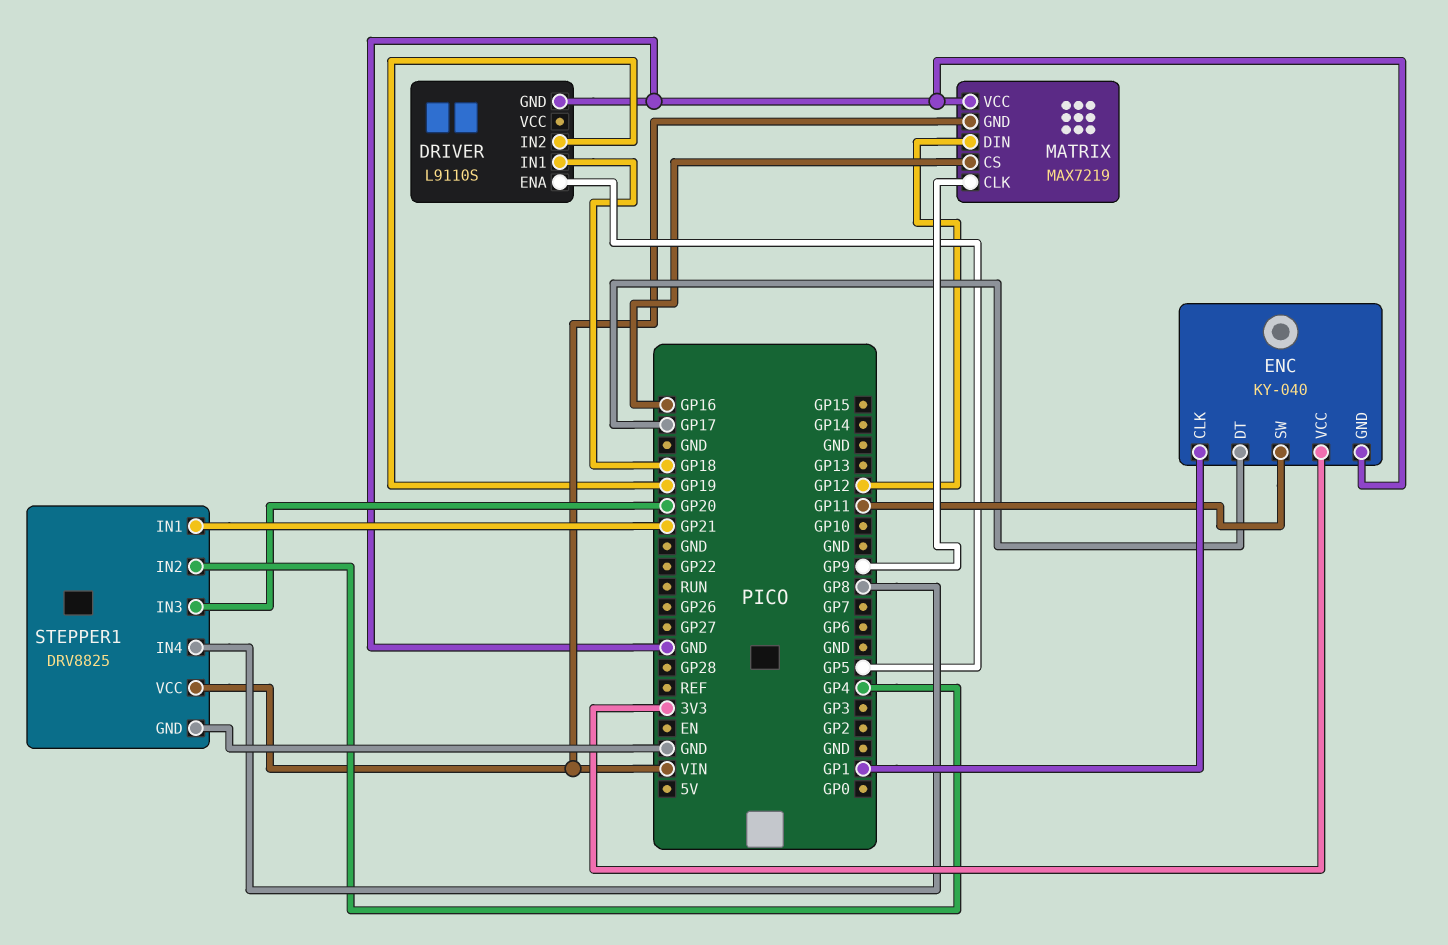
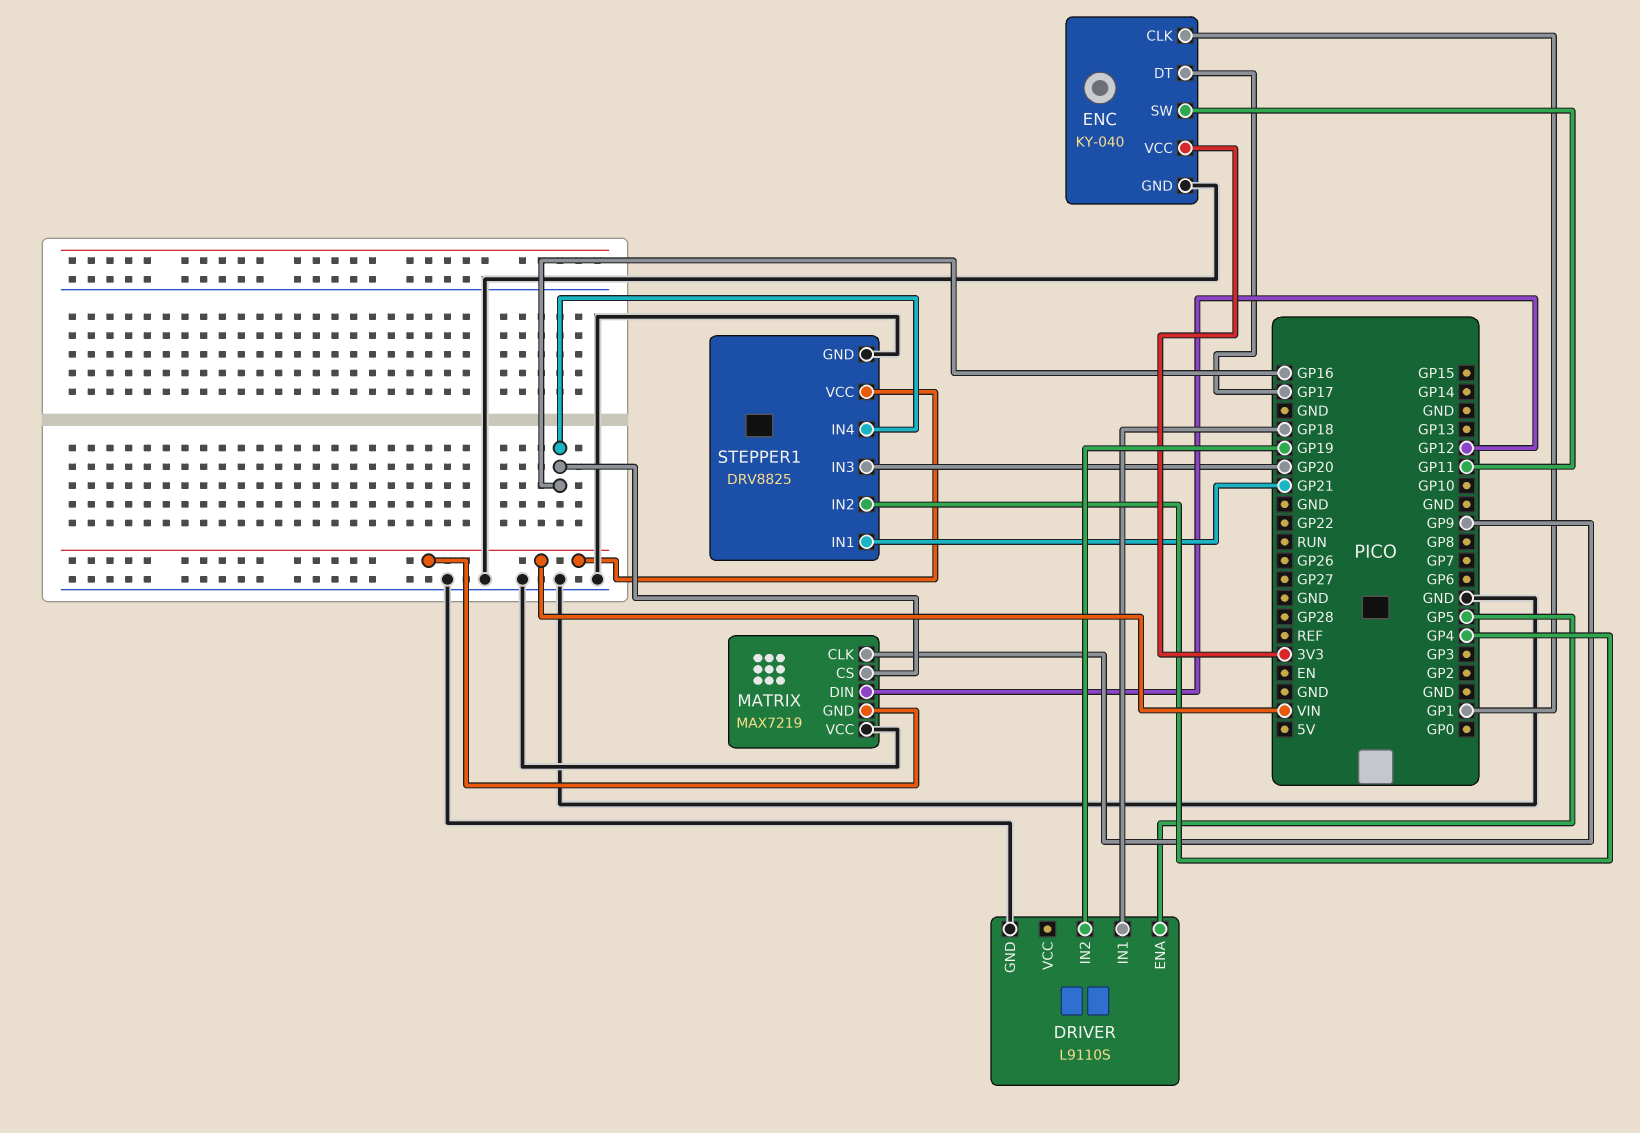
STEPPER1 pin IN4: GP8 -> GP16

